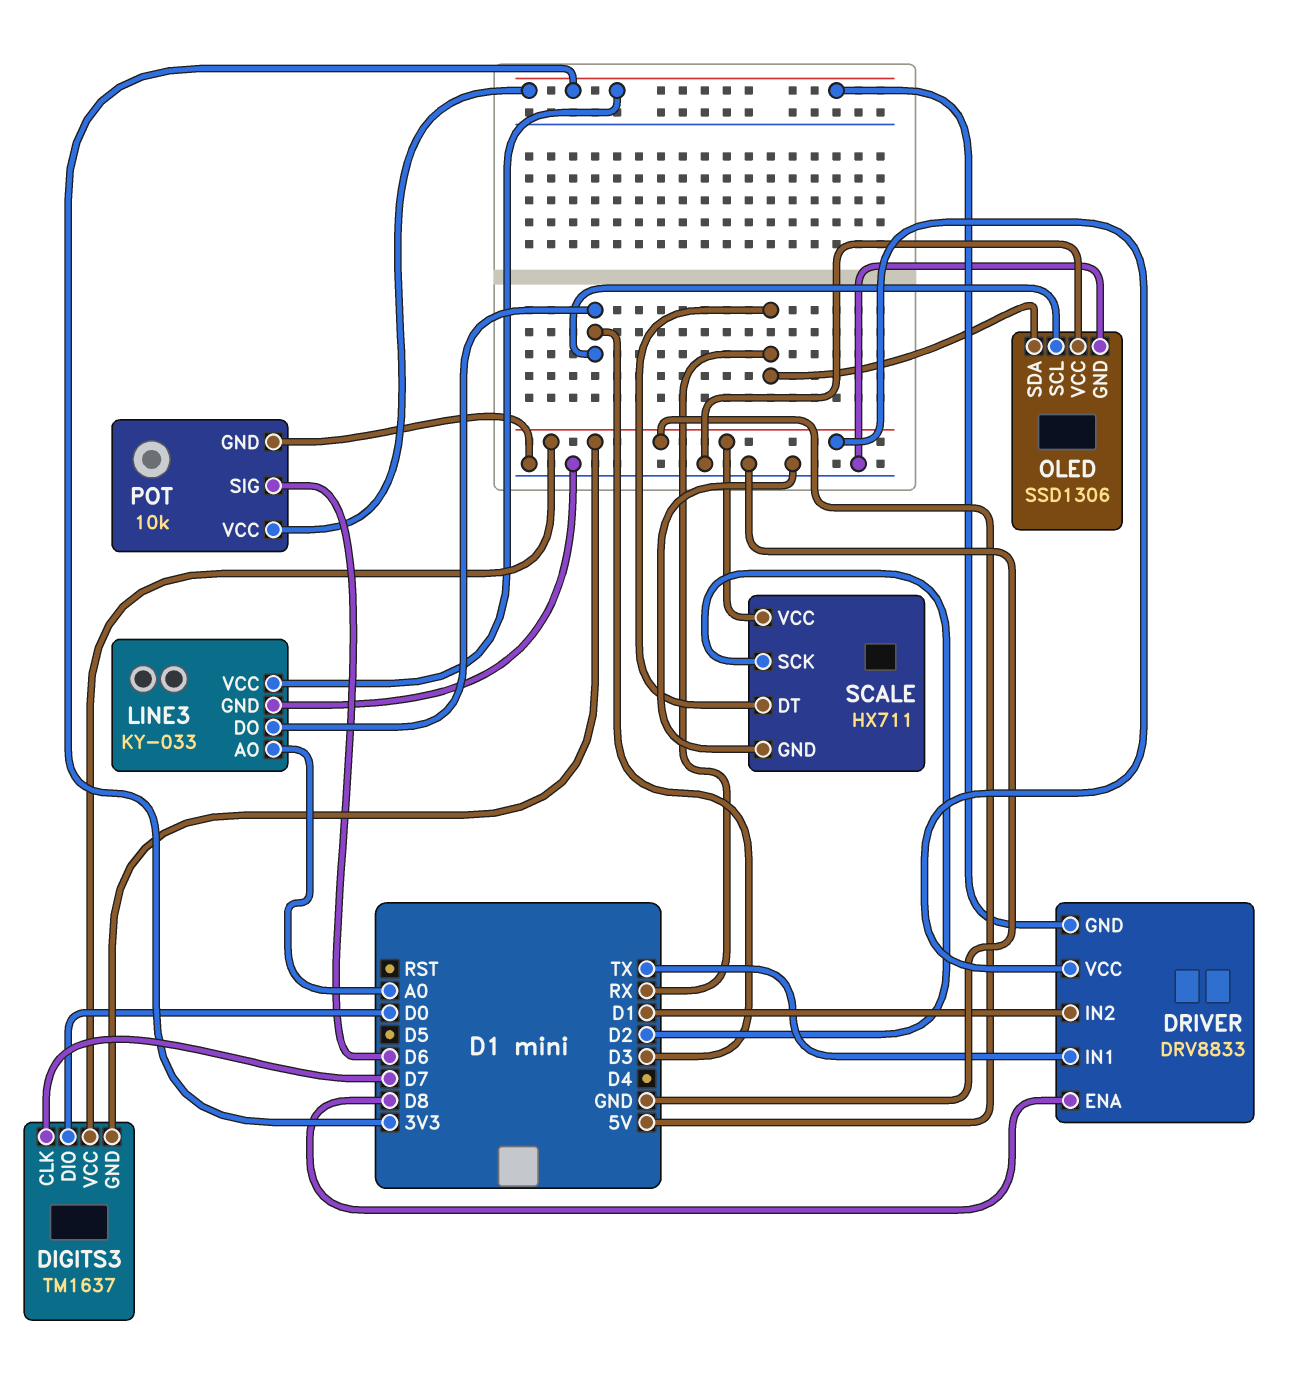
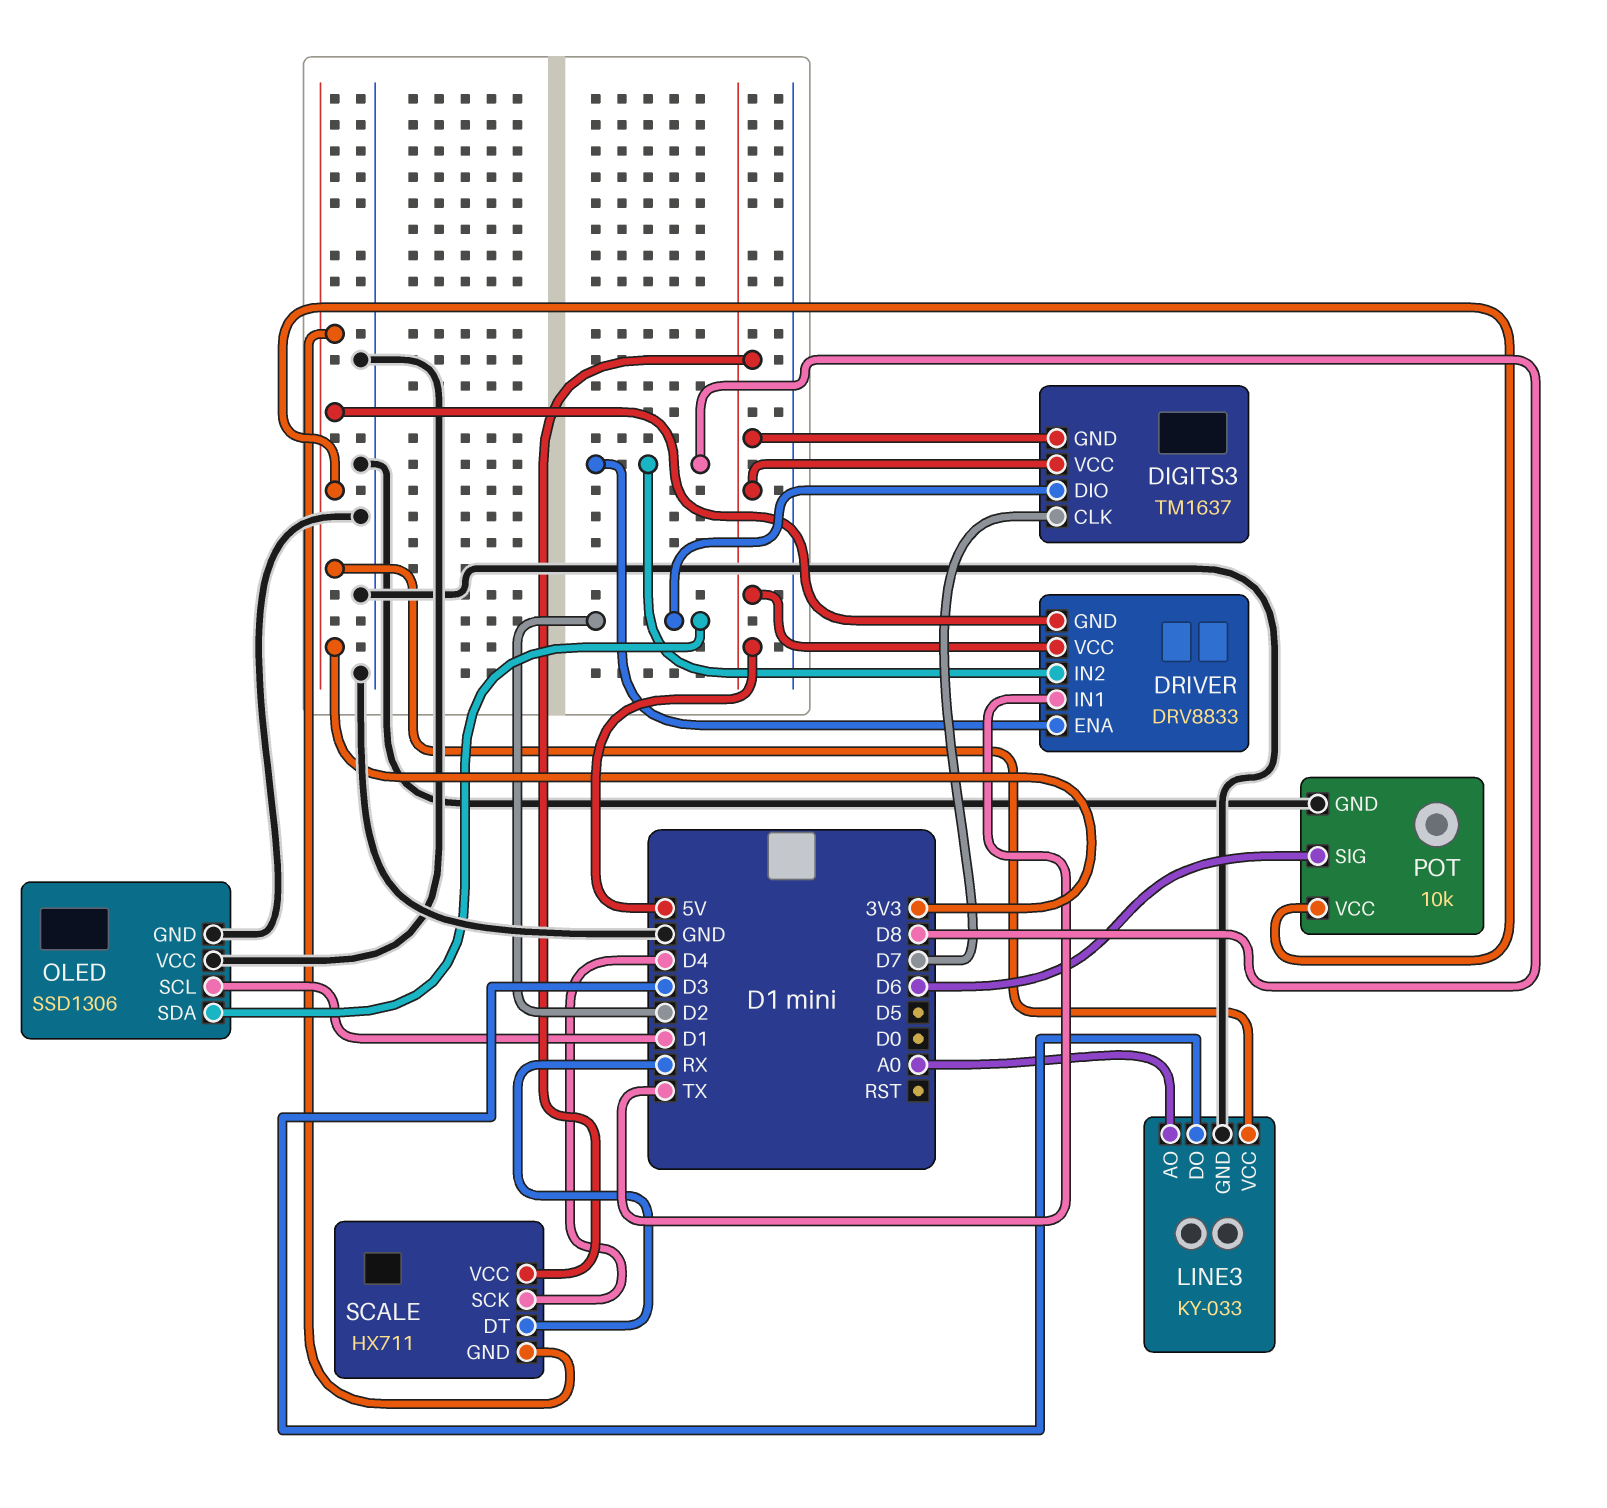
DIGITS3 pin DIO: D0 -> D2
DRIVER pin IN2: D1 -> D8
OLED pin SCL: D3 -> D1
OLED pin SDA: RX -> D2
SCALE pin GND: GND -> 3V3
SCALE pin SCK: D2 -> D4

